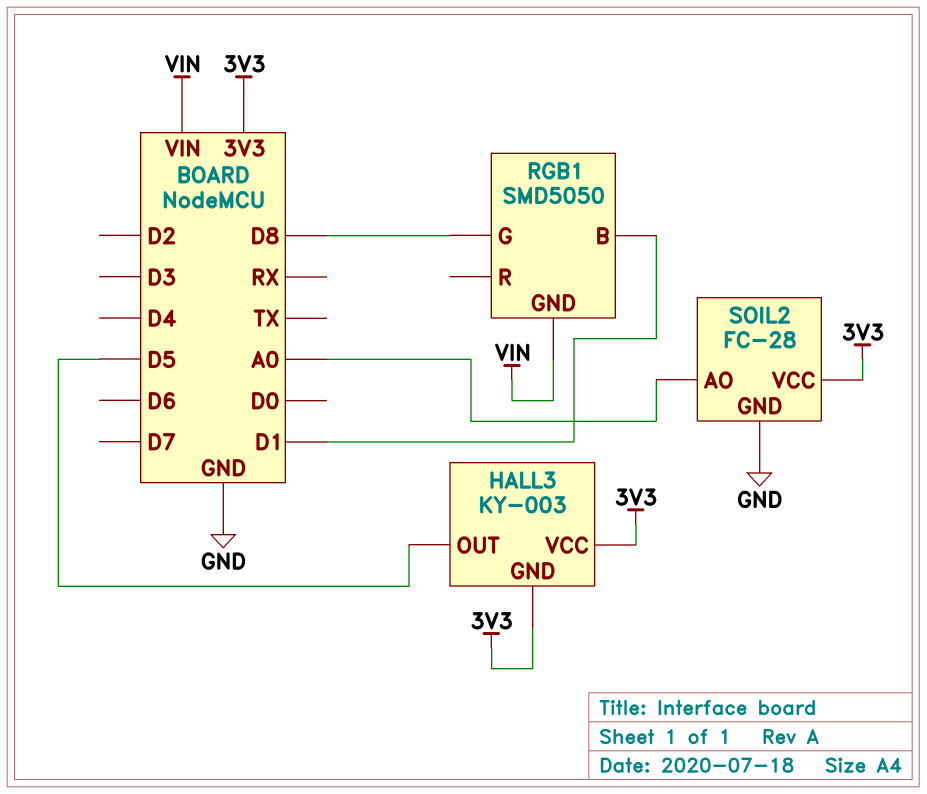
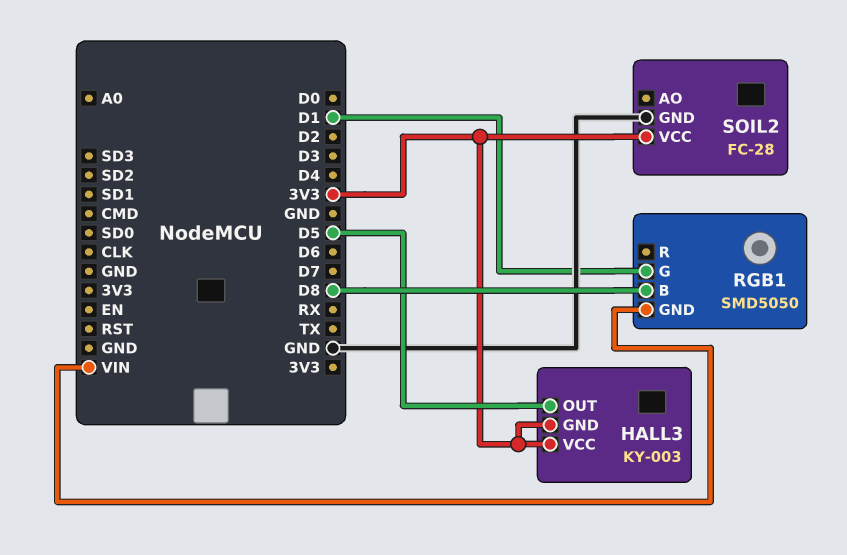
RGB1 pin B: D1 -> D8
RGB1 pin G: D8 -> D1
SOIL2 pin AO: A0 -> none

